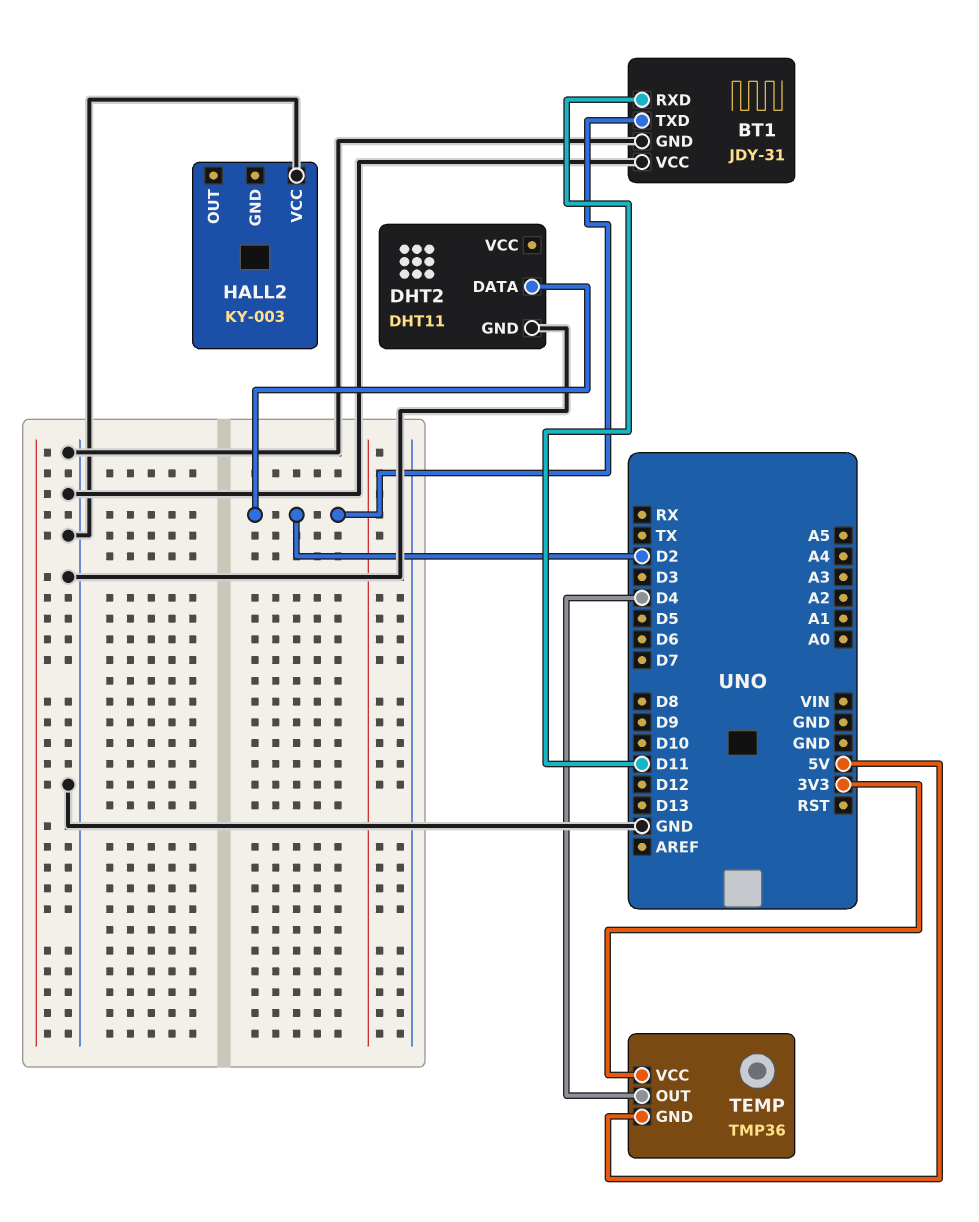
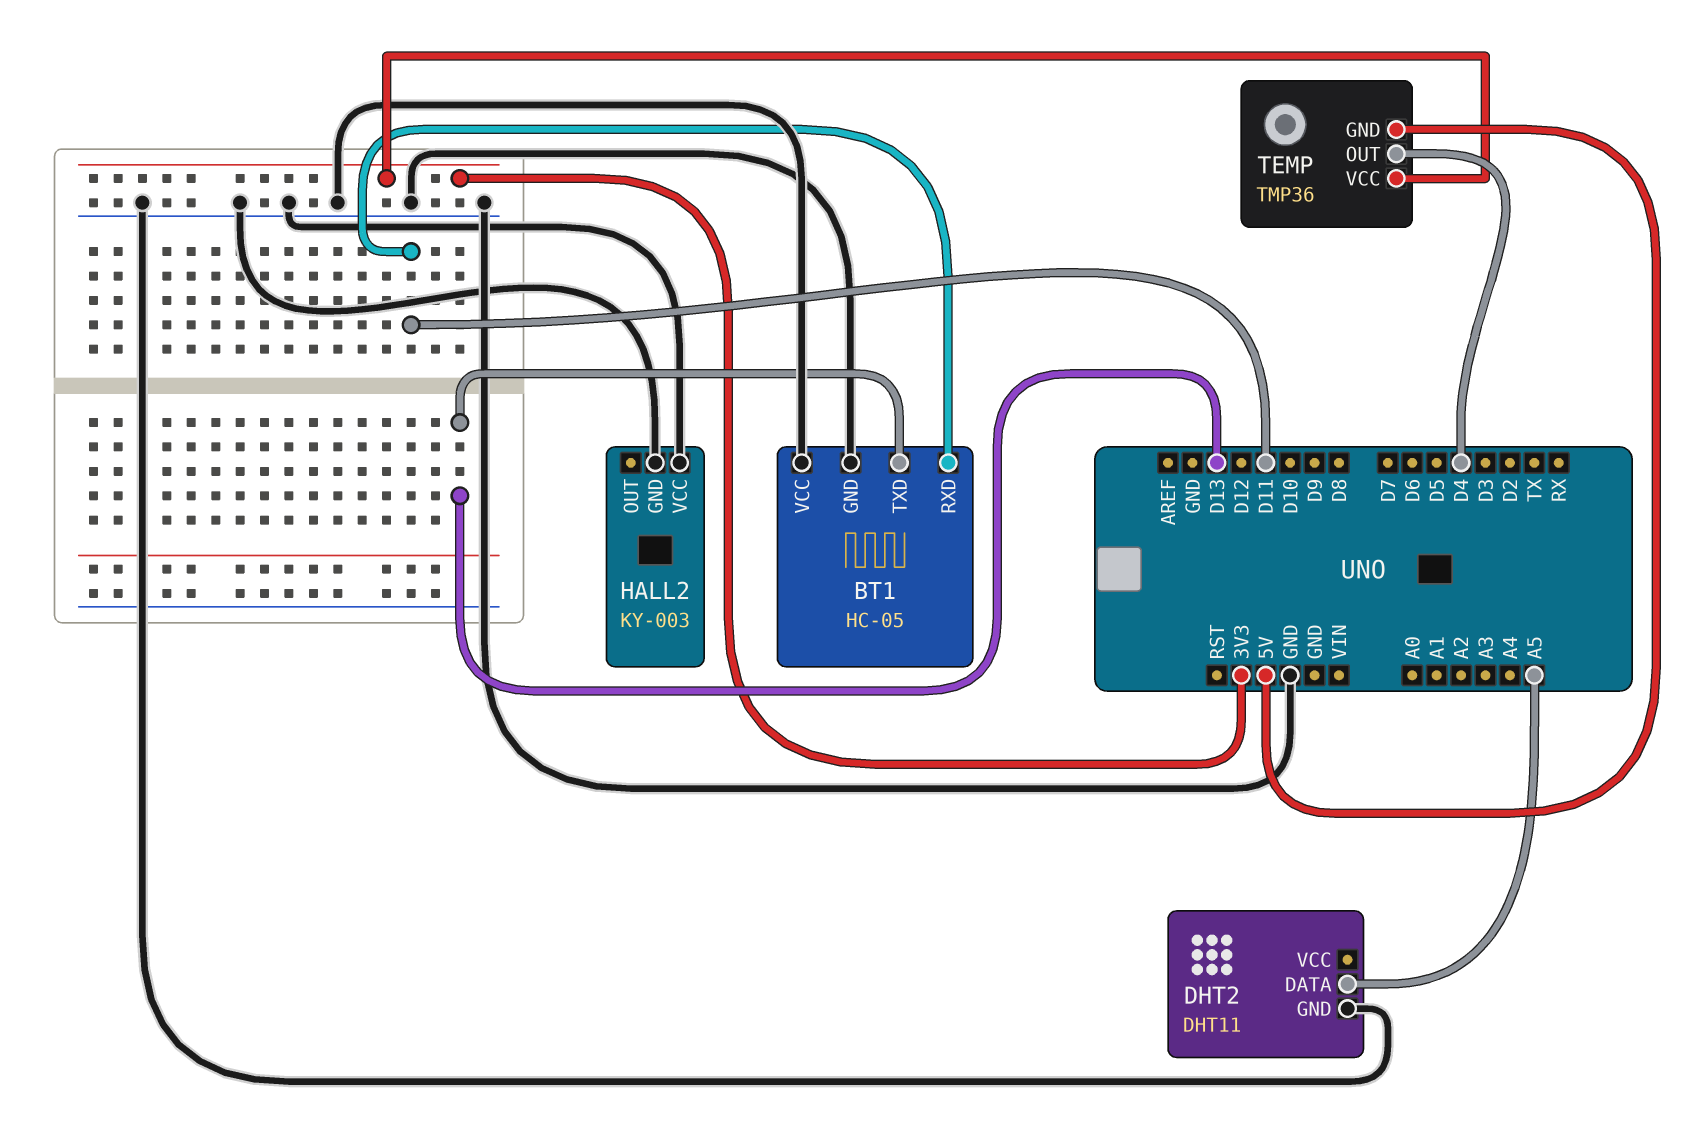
BT1: JDY-31 -> HC-05
BT1 pin TXD: D2 -> D13
DHT2 pin DATA: D2 -> A5
HALL2 pin GND: none -> GND

